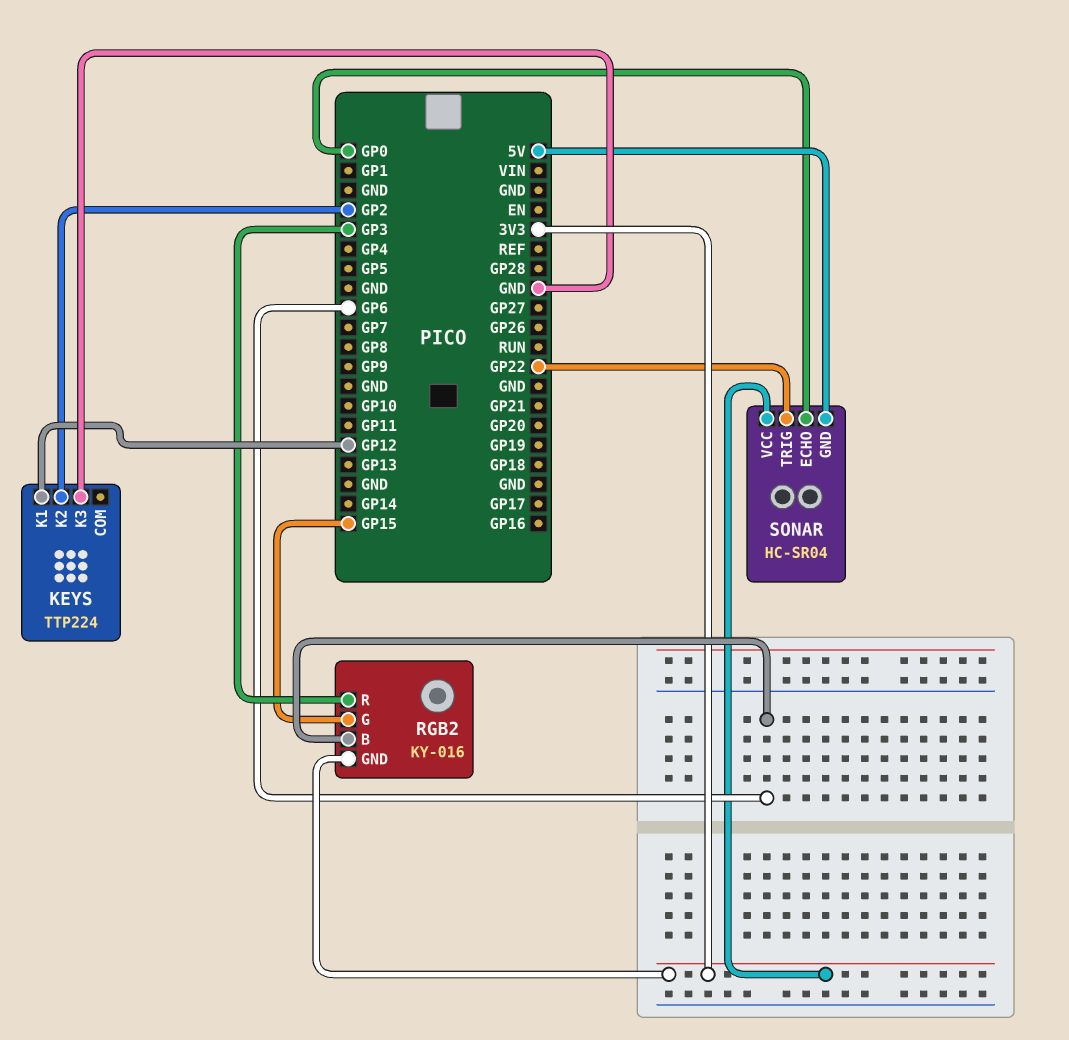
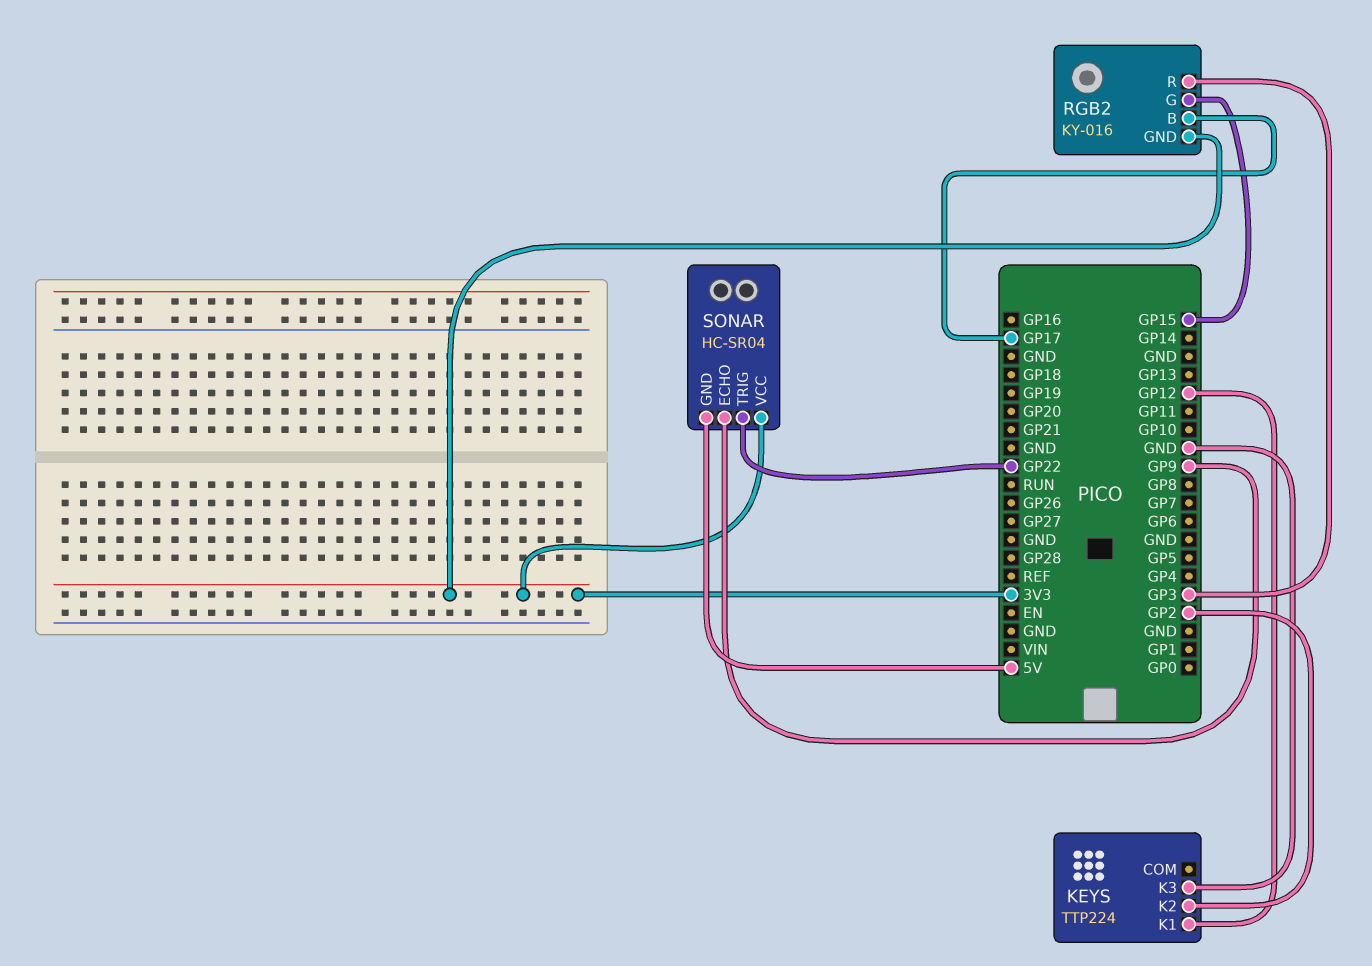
RGB2 pin B: GP6 -> GP17
SONAR pin ECHO: GP0 -> GP9

